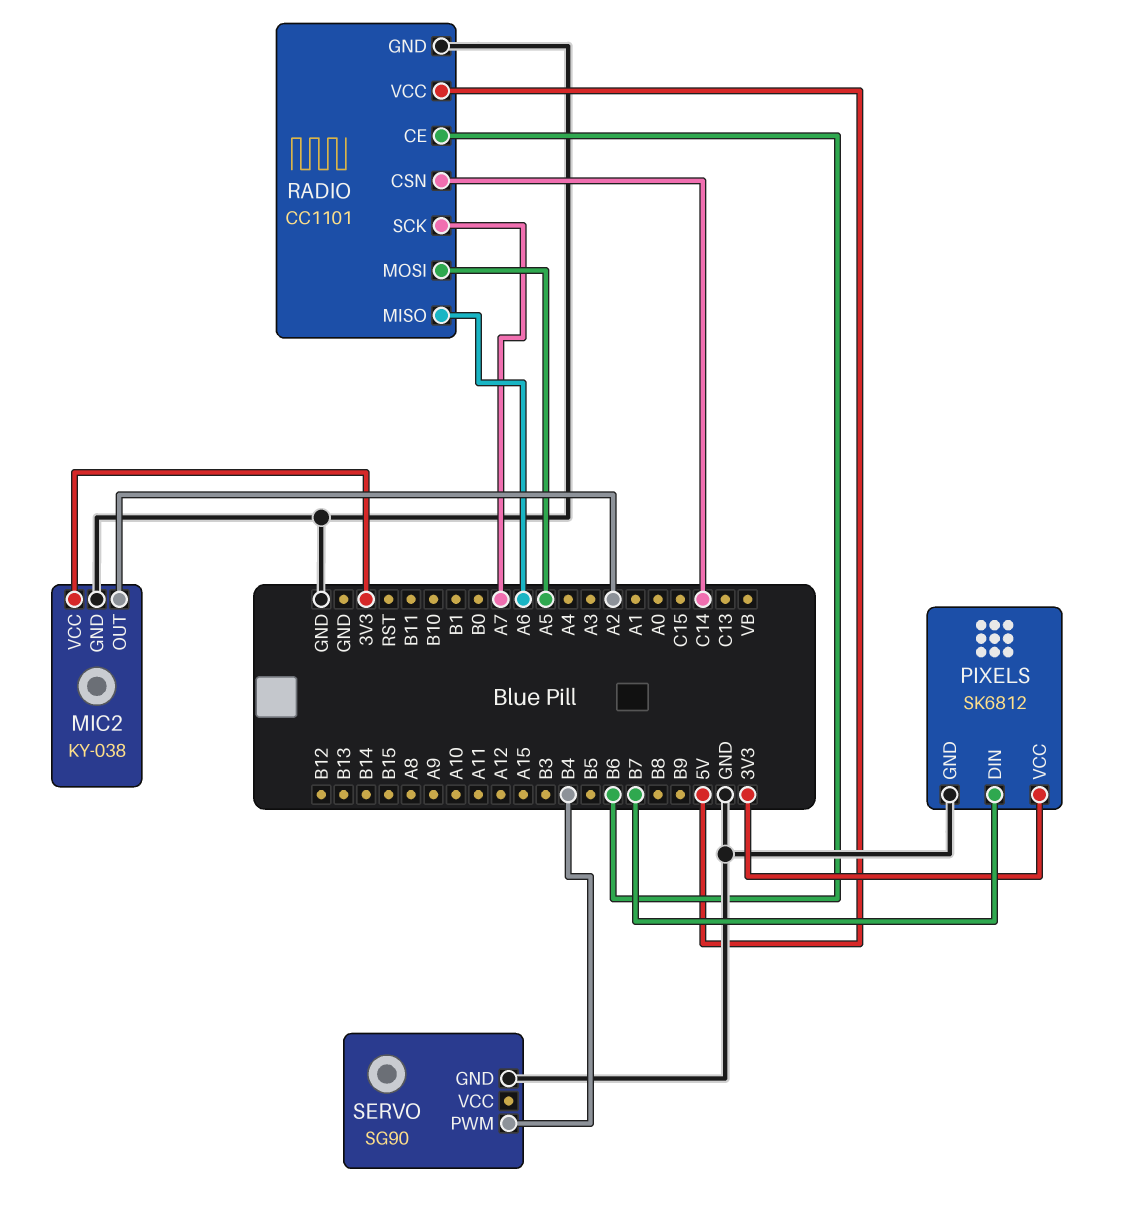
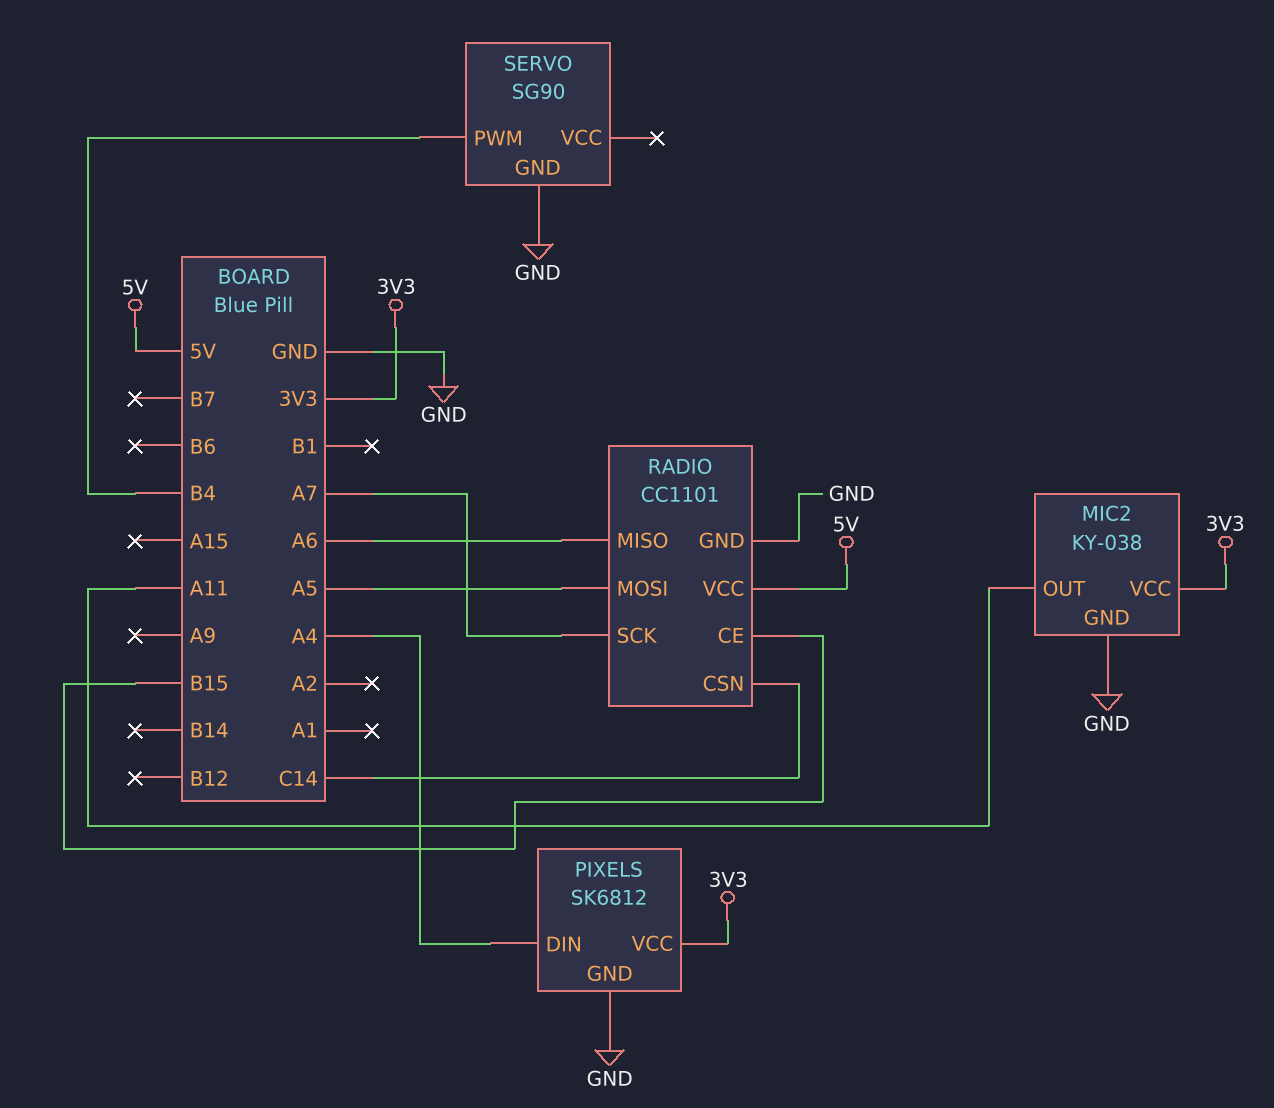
MIC2 pin OUT: A2 -> A11
PIXELS pin DIN: B7 -> A4
RADIO pin CE: B6 -> B15

